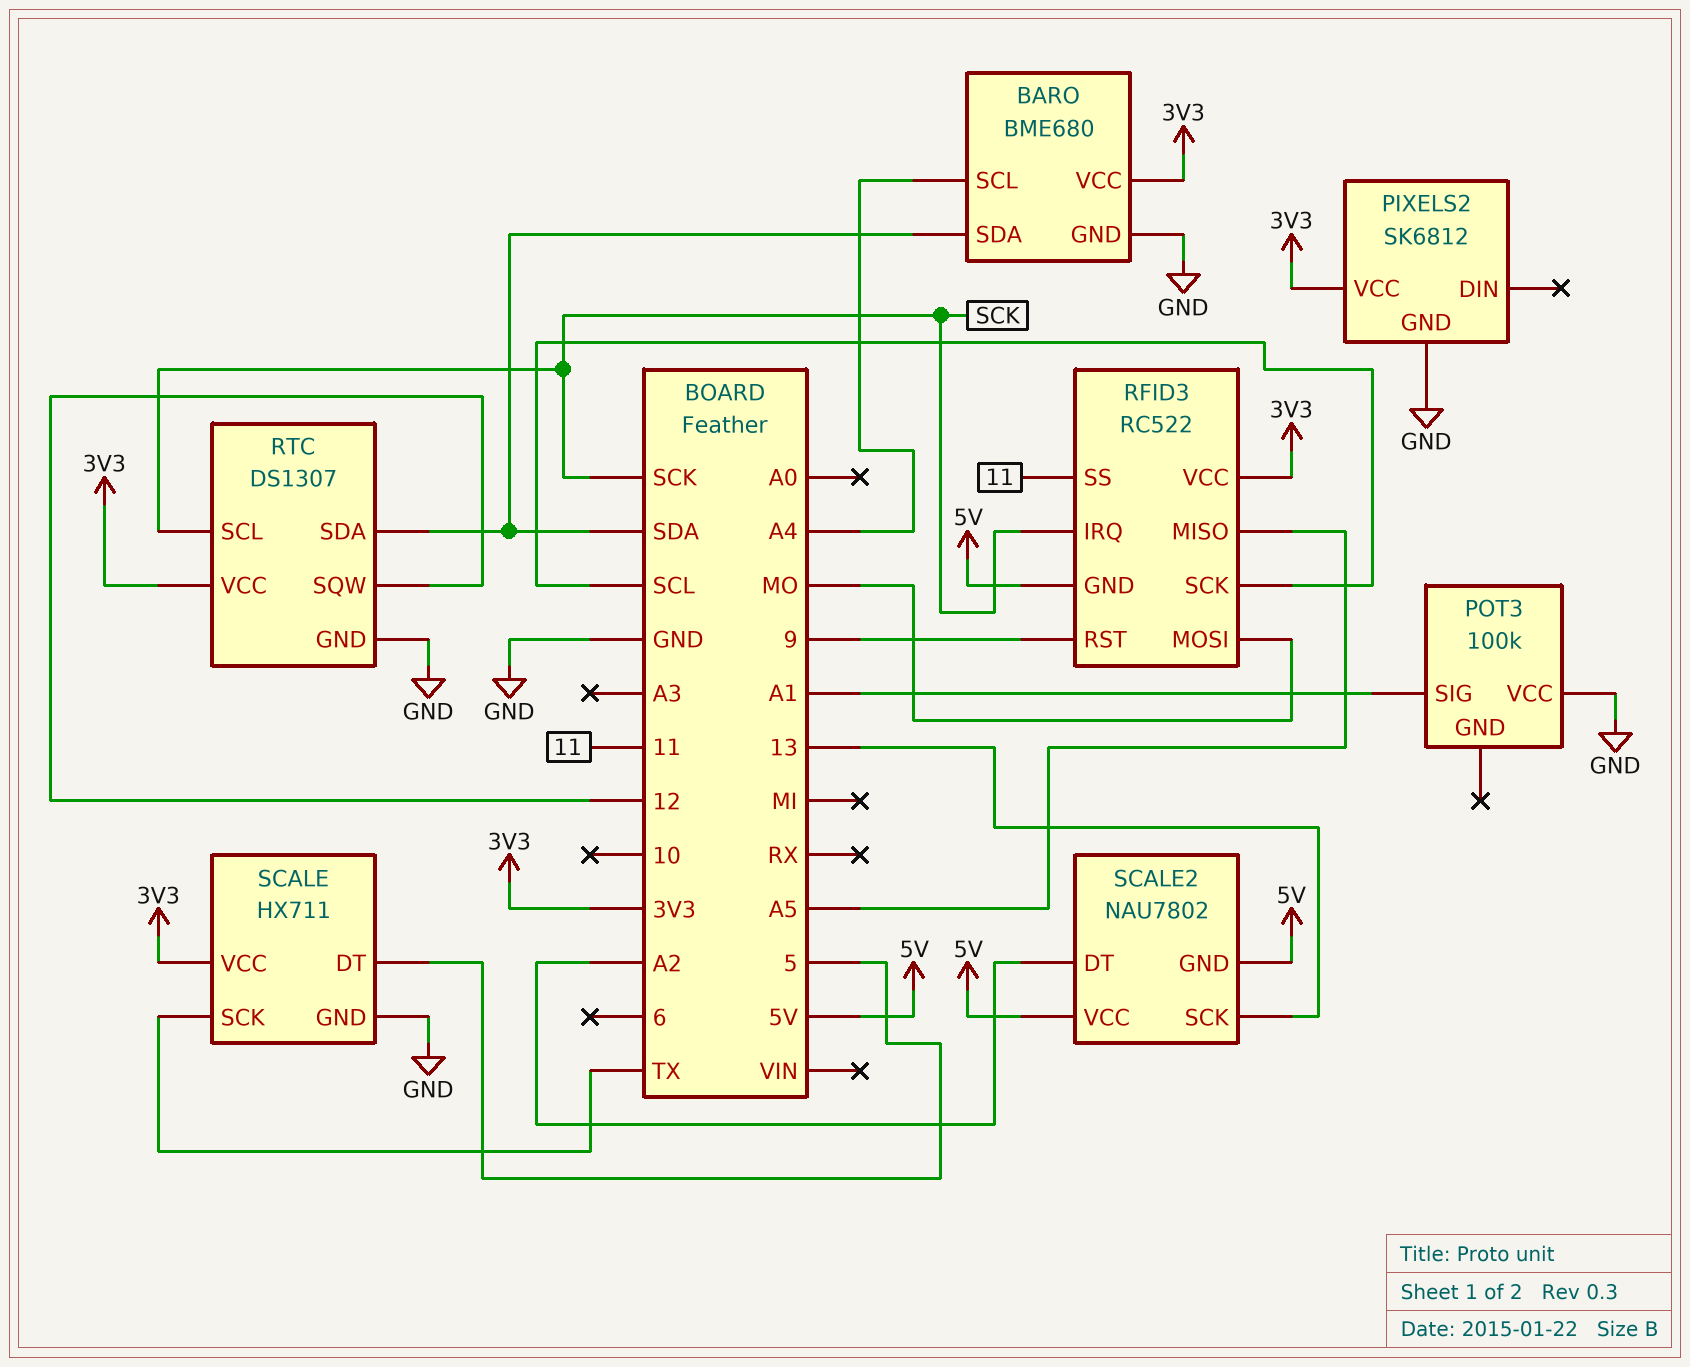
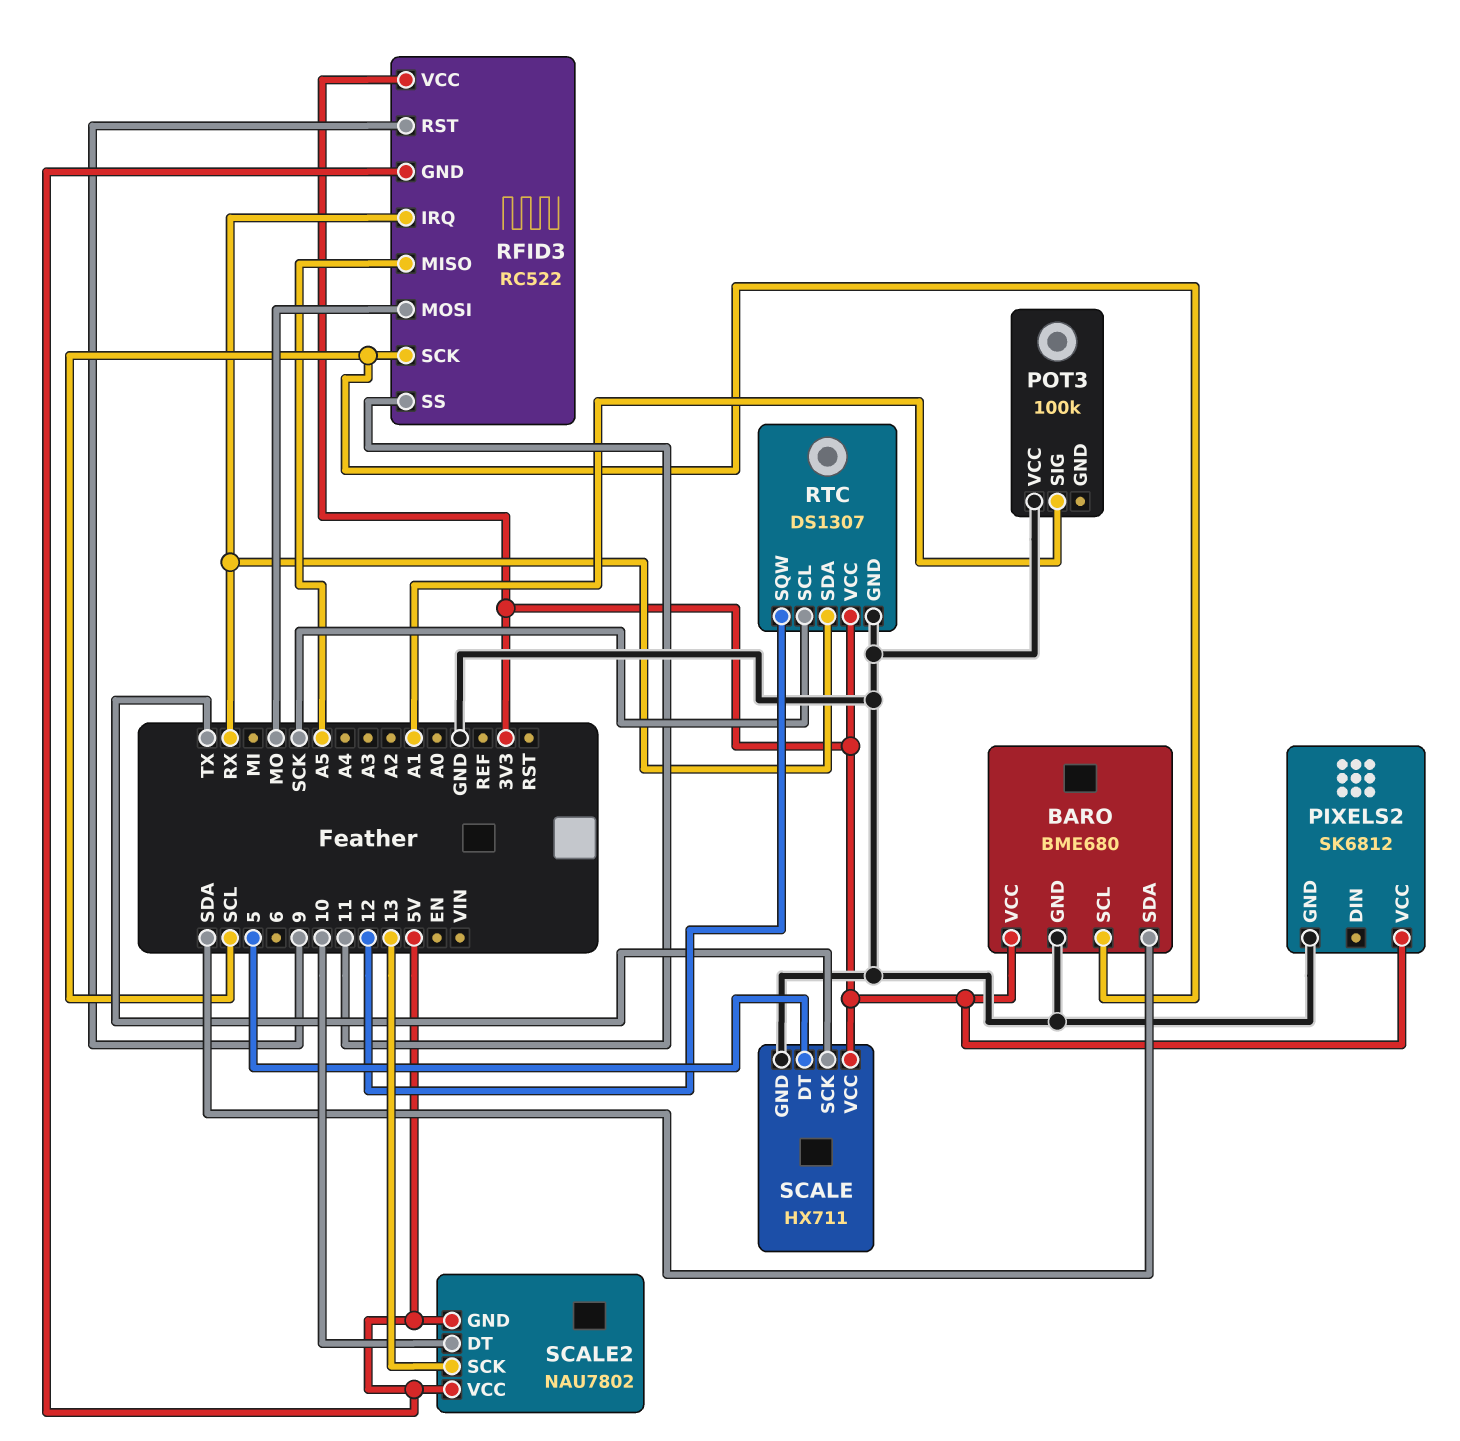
BARO pin SCL: A4 -> SCL
RFID3 pin IRQ: SCK -> RX
RTC pin SDA: SDA -> RX
SCALE2 pin DT: A2 -> 10

